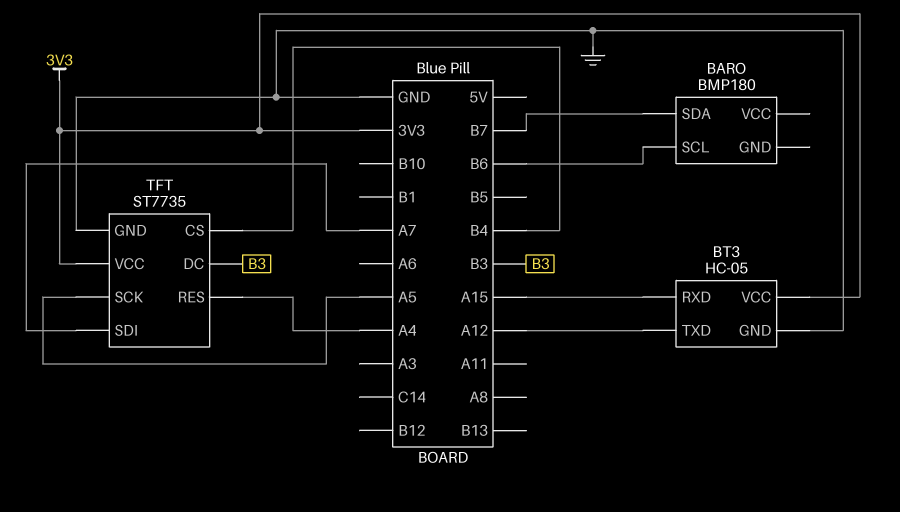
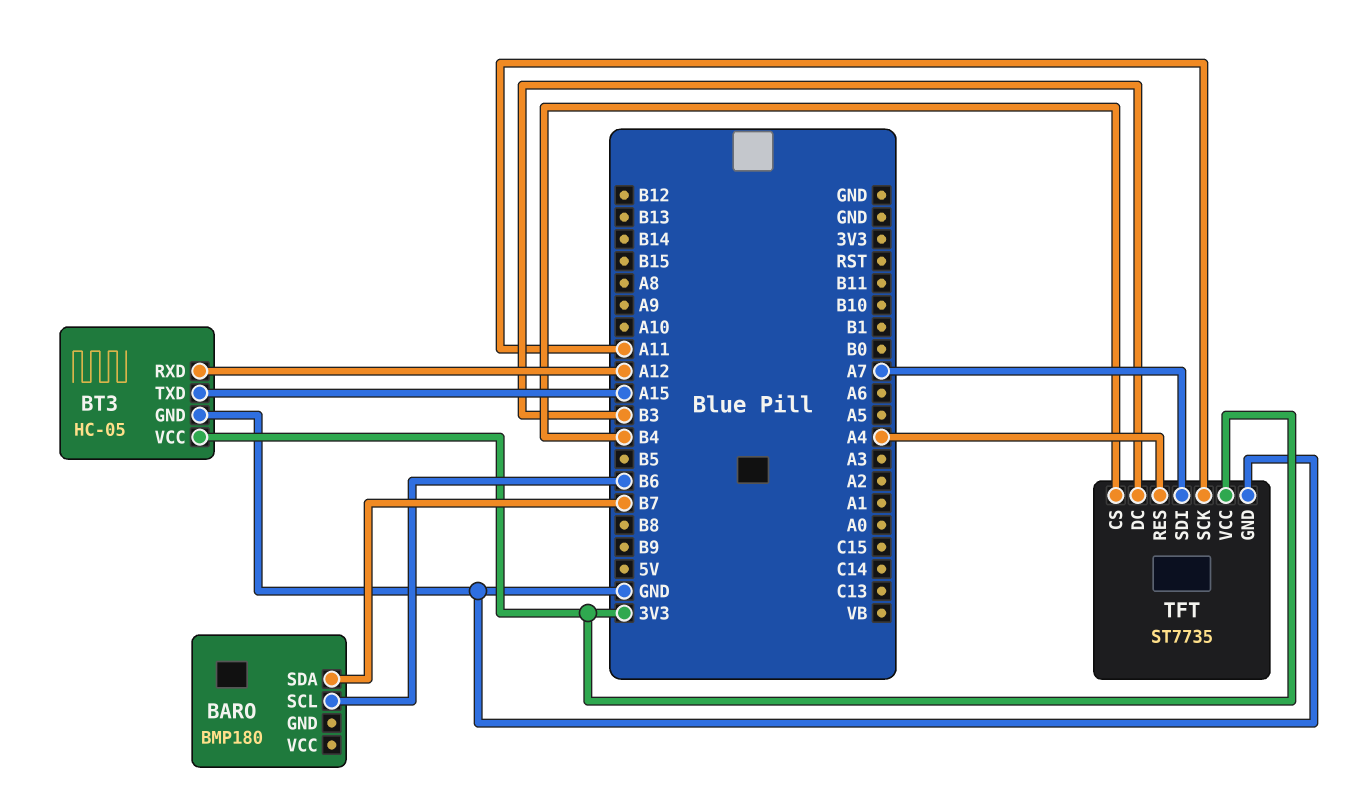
BT3 pin RXD: A15 -> A12
BT3 pin TXD: A12 -> A15
TFT pin SCK: A5 -> A11

